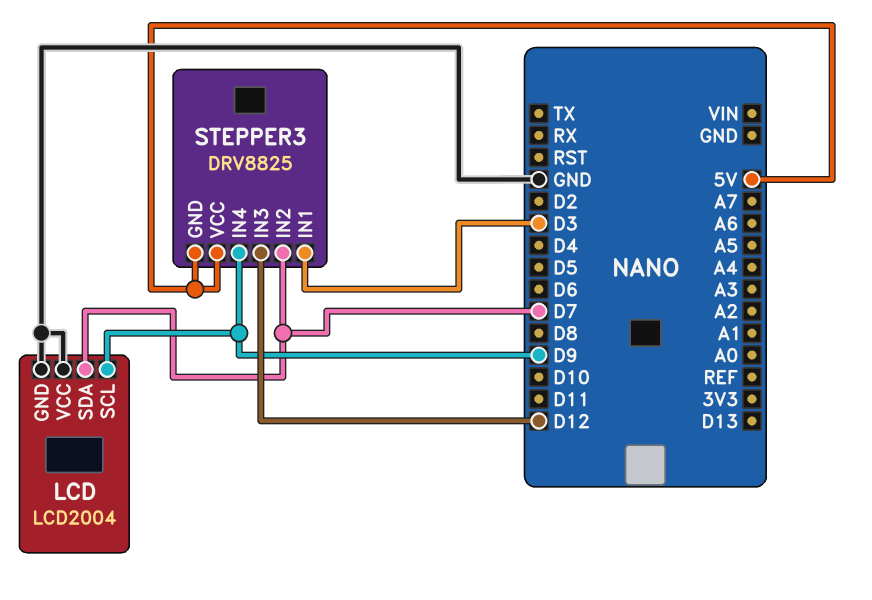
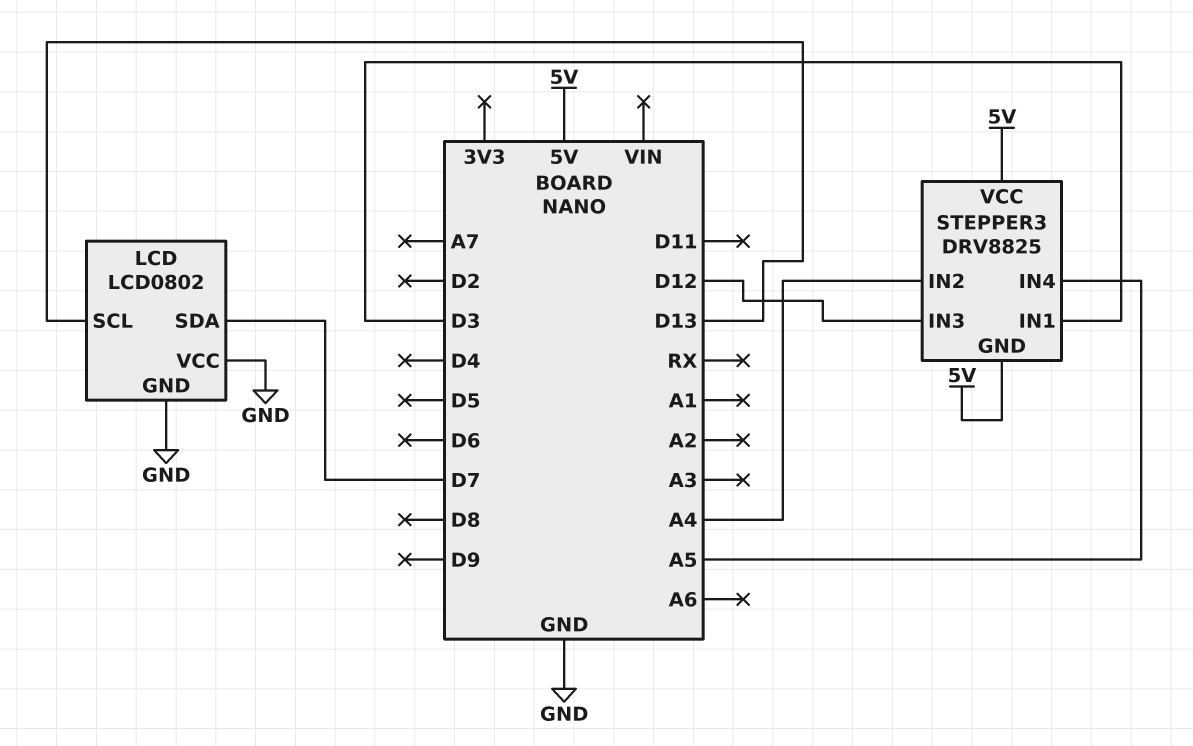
LCD: LCD2004 -> LCD0802
LCD pin SCL: D9 -> D13
STEPPER3 pin IN2: D7 -> A4
STEPPER3 pin IN4: D9 -> A5

